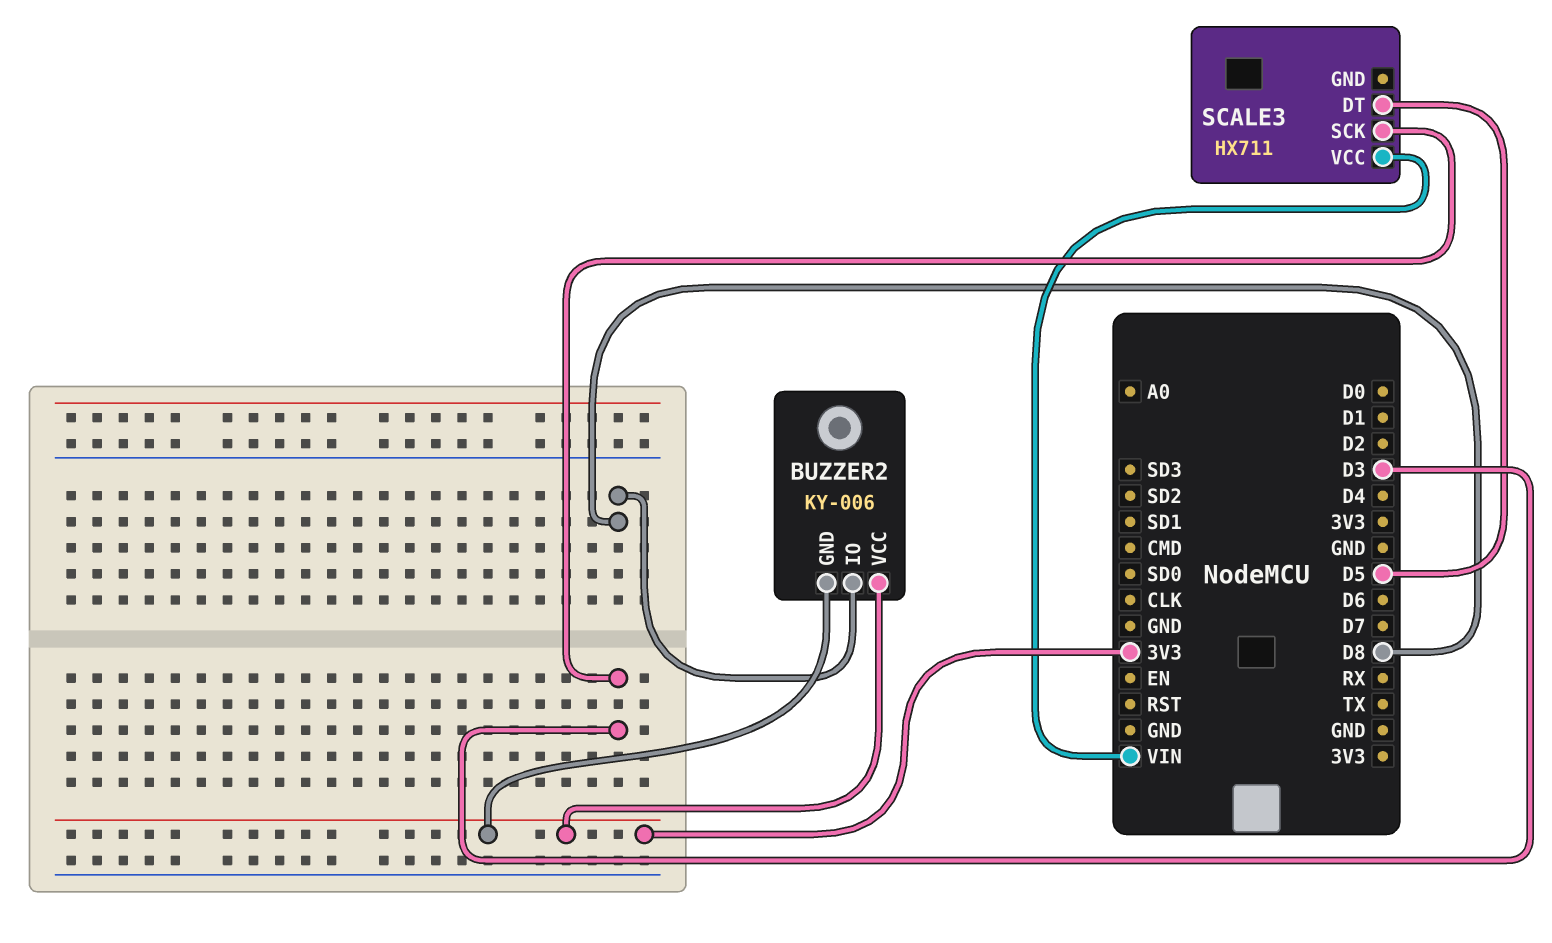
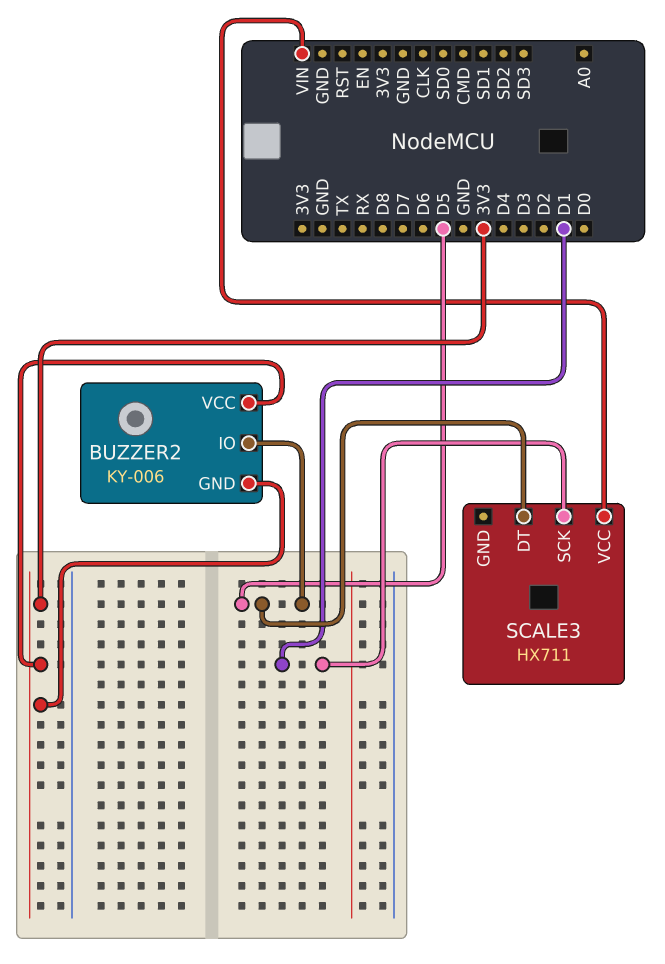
BUZZER2 pin IO: D8 -> D5
SCALE3 pin SCK: D3 -> D1

